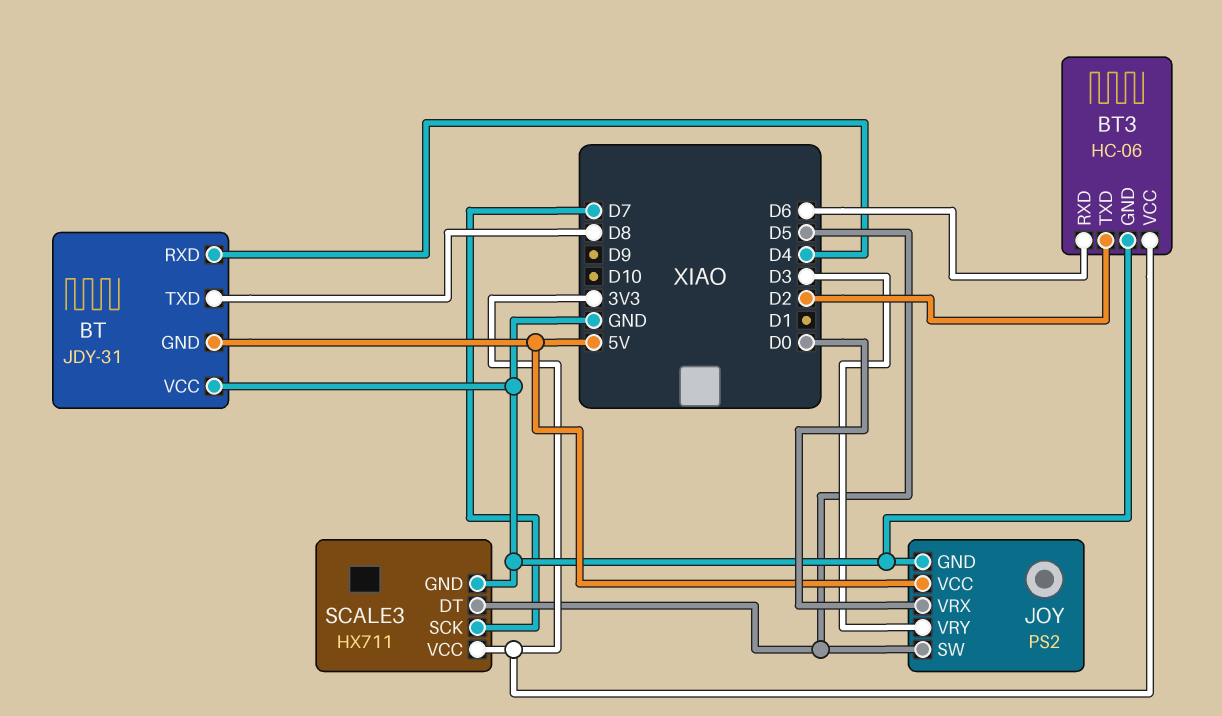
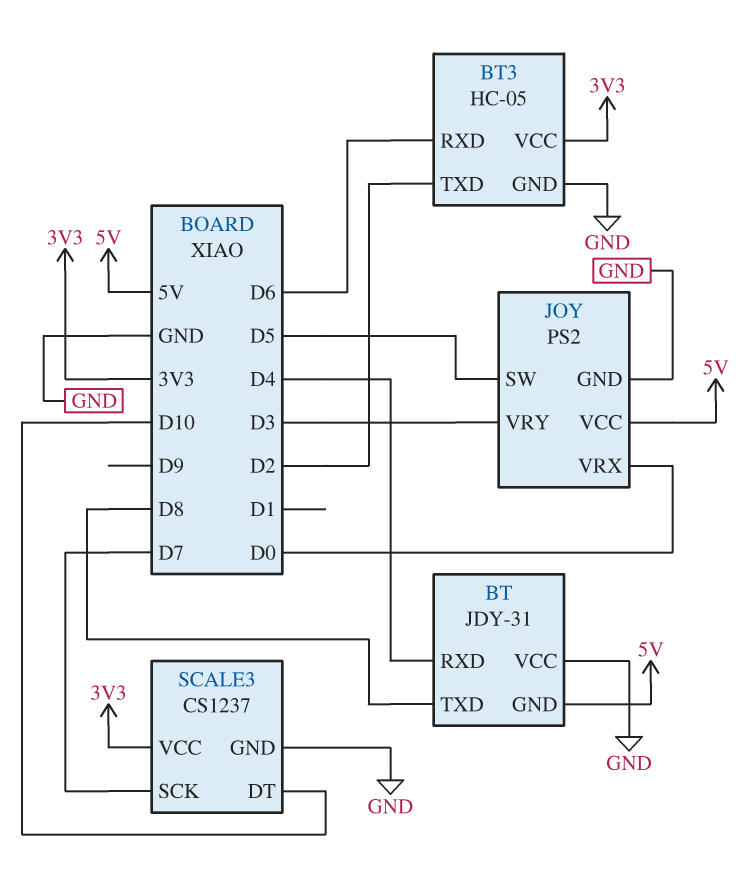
BT3: HC-06 -> HC-05
SCALE3: HX711 -> CS1237
SCALE3 pin DT: D5 -> D10

